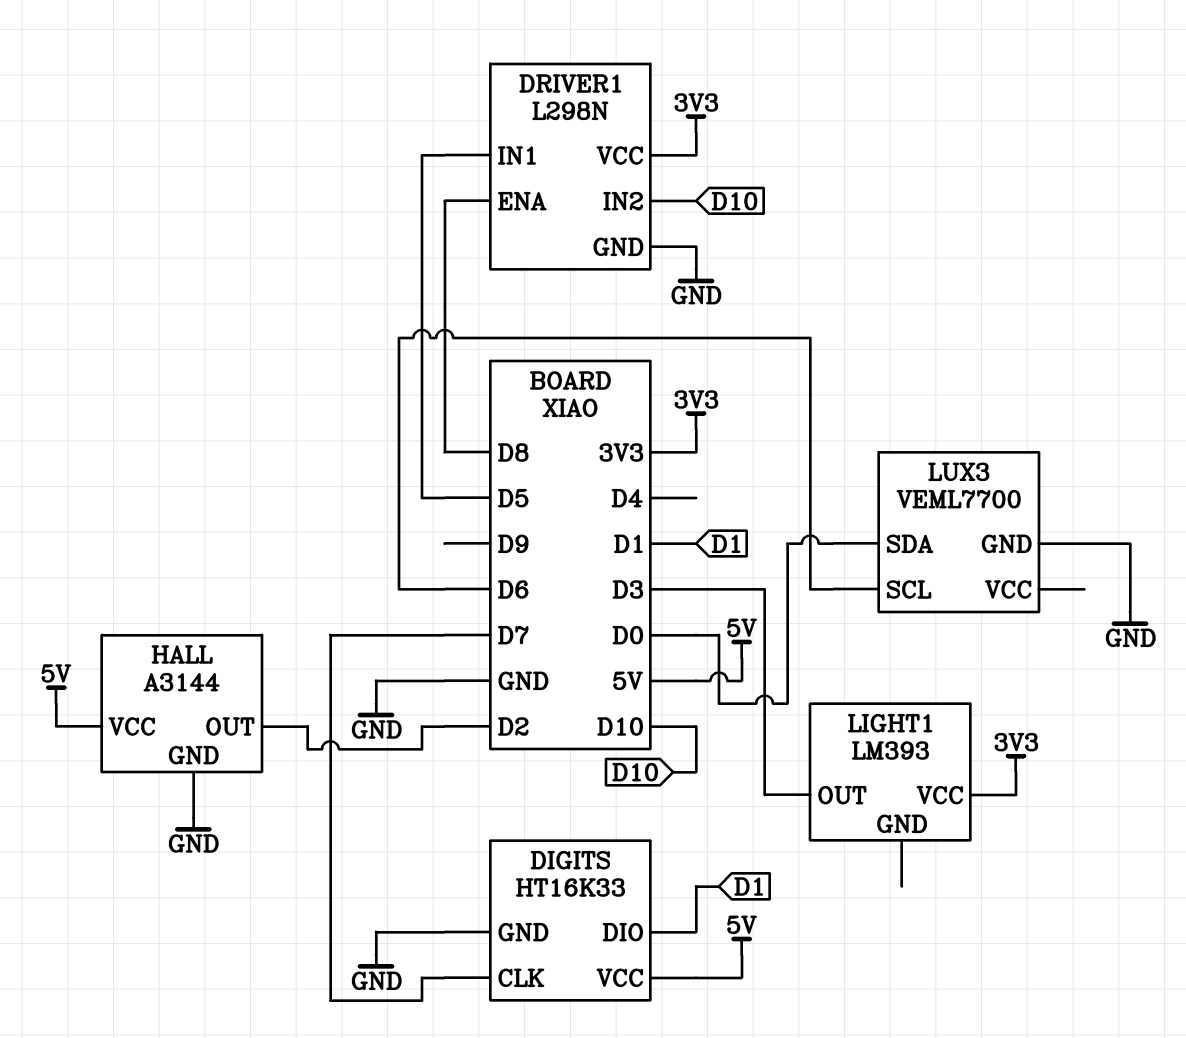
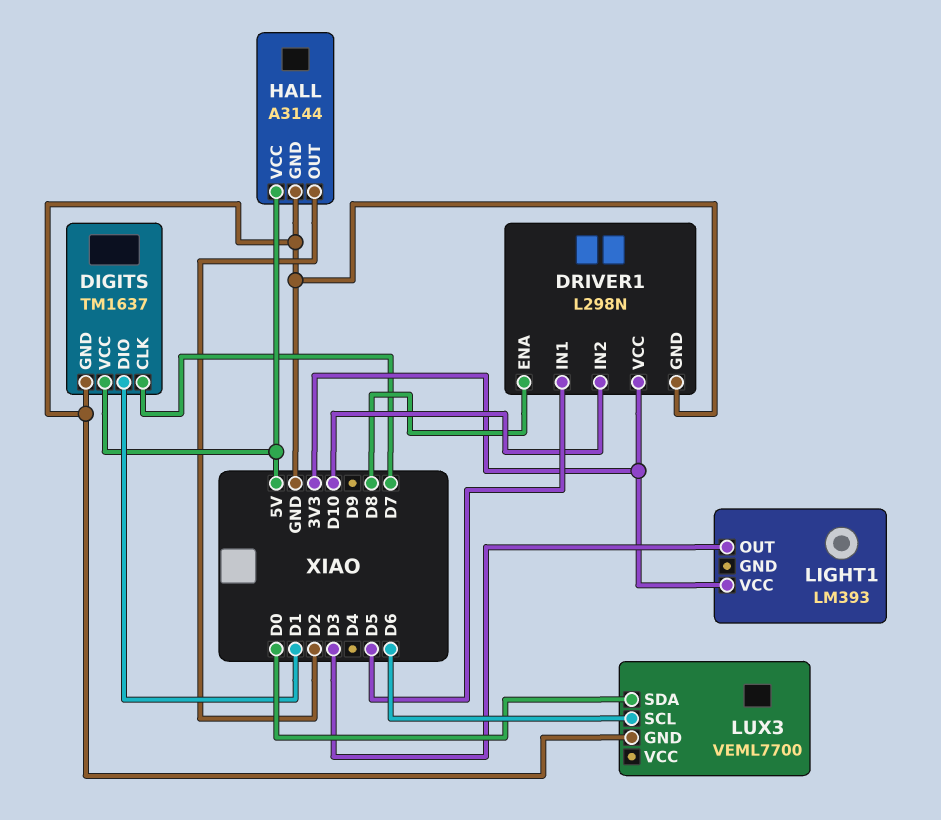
DIGITS: HT16K33 -> TM1637

